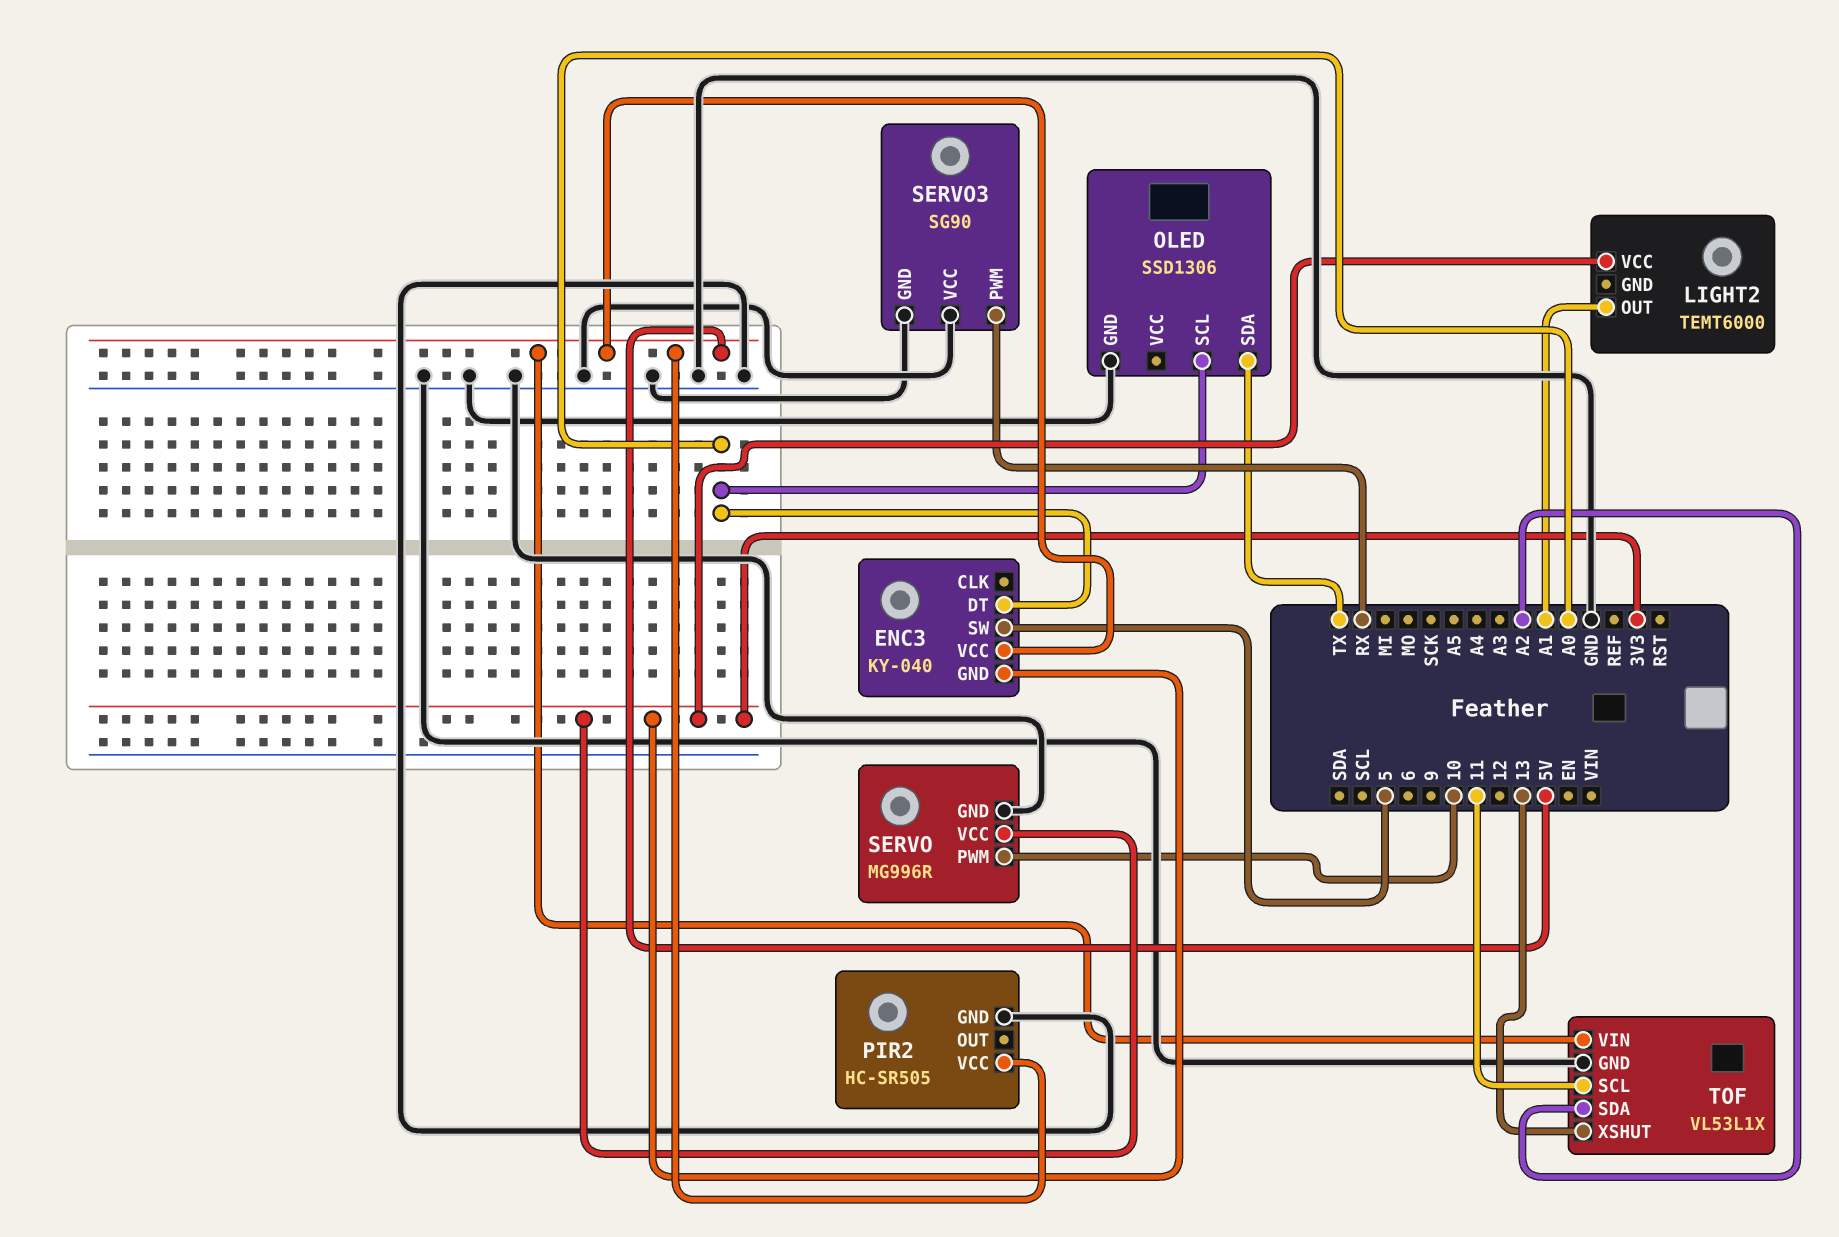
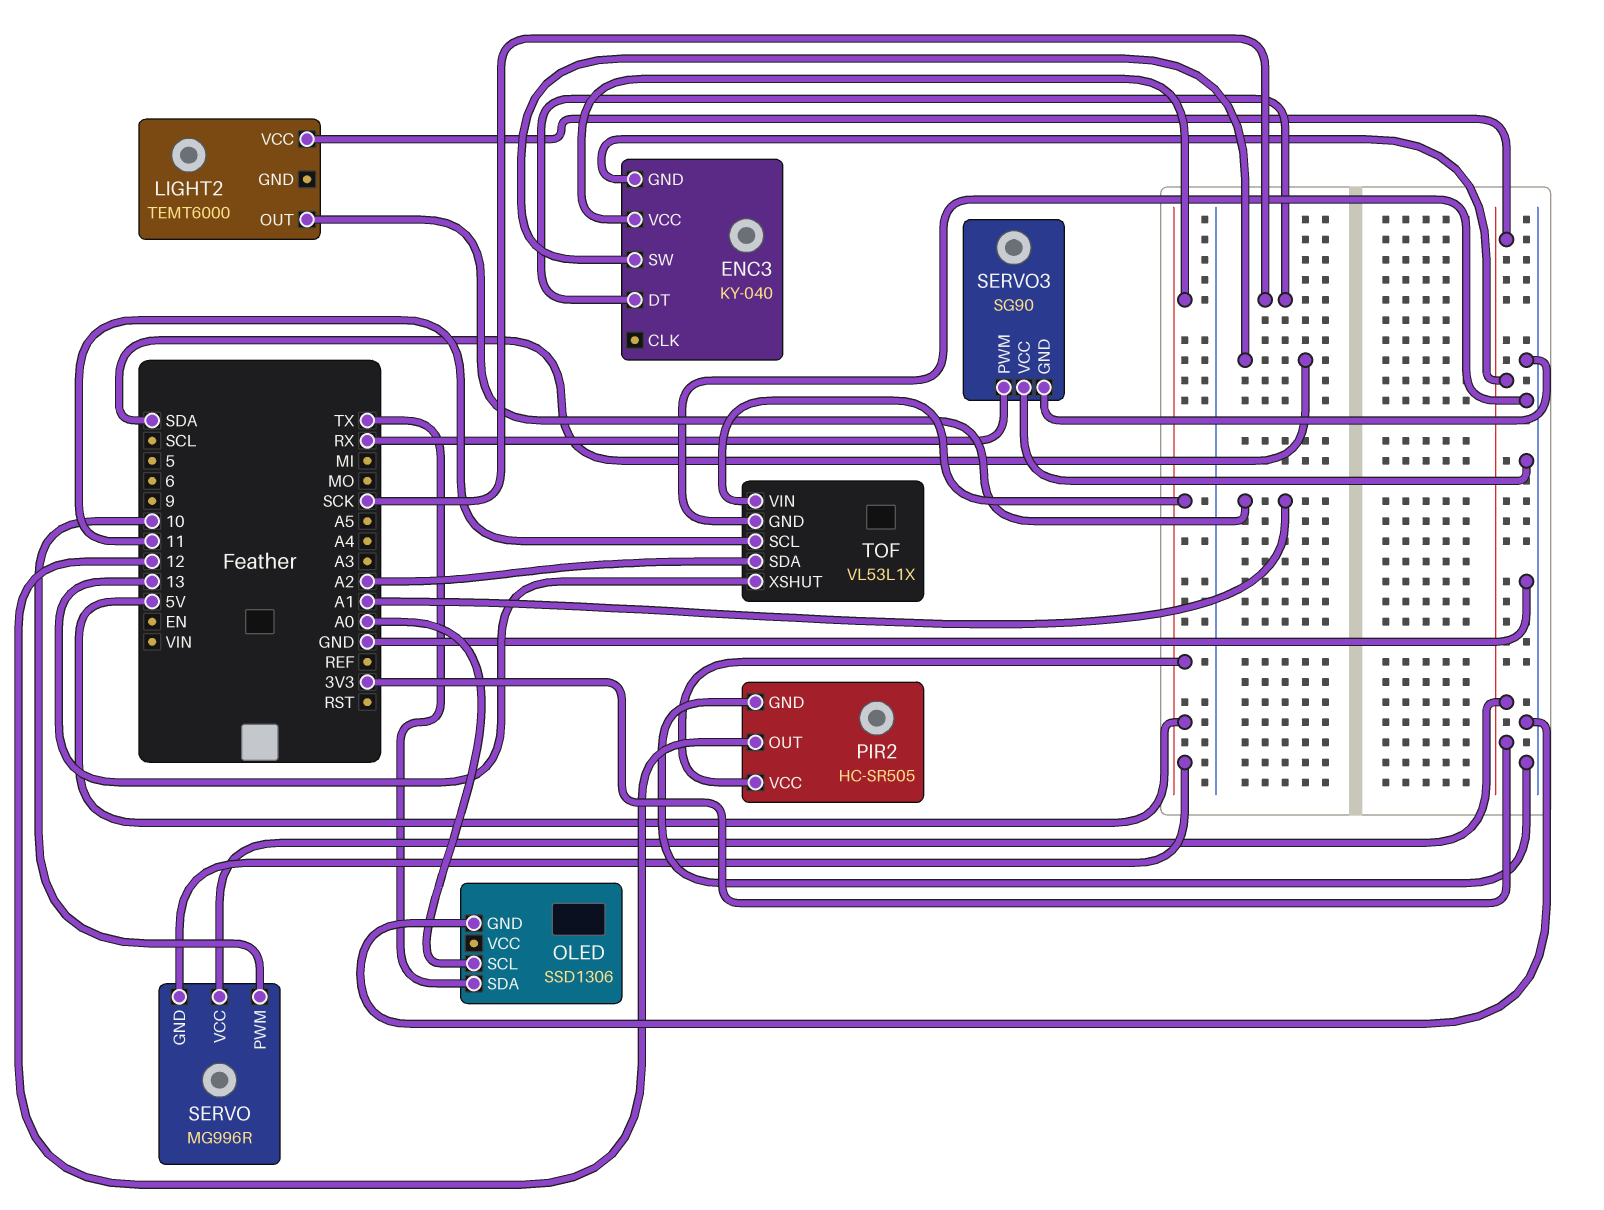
ENC3 pin DT: A0 -> SCK
ENC3 pin SW: 5 -> SDA
PIR2 pin OUT: none -> 12
SERVO pin GND: GND -> 5V

